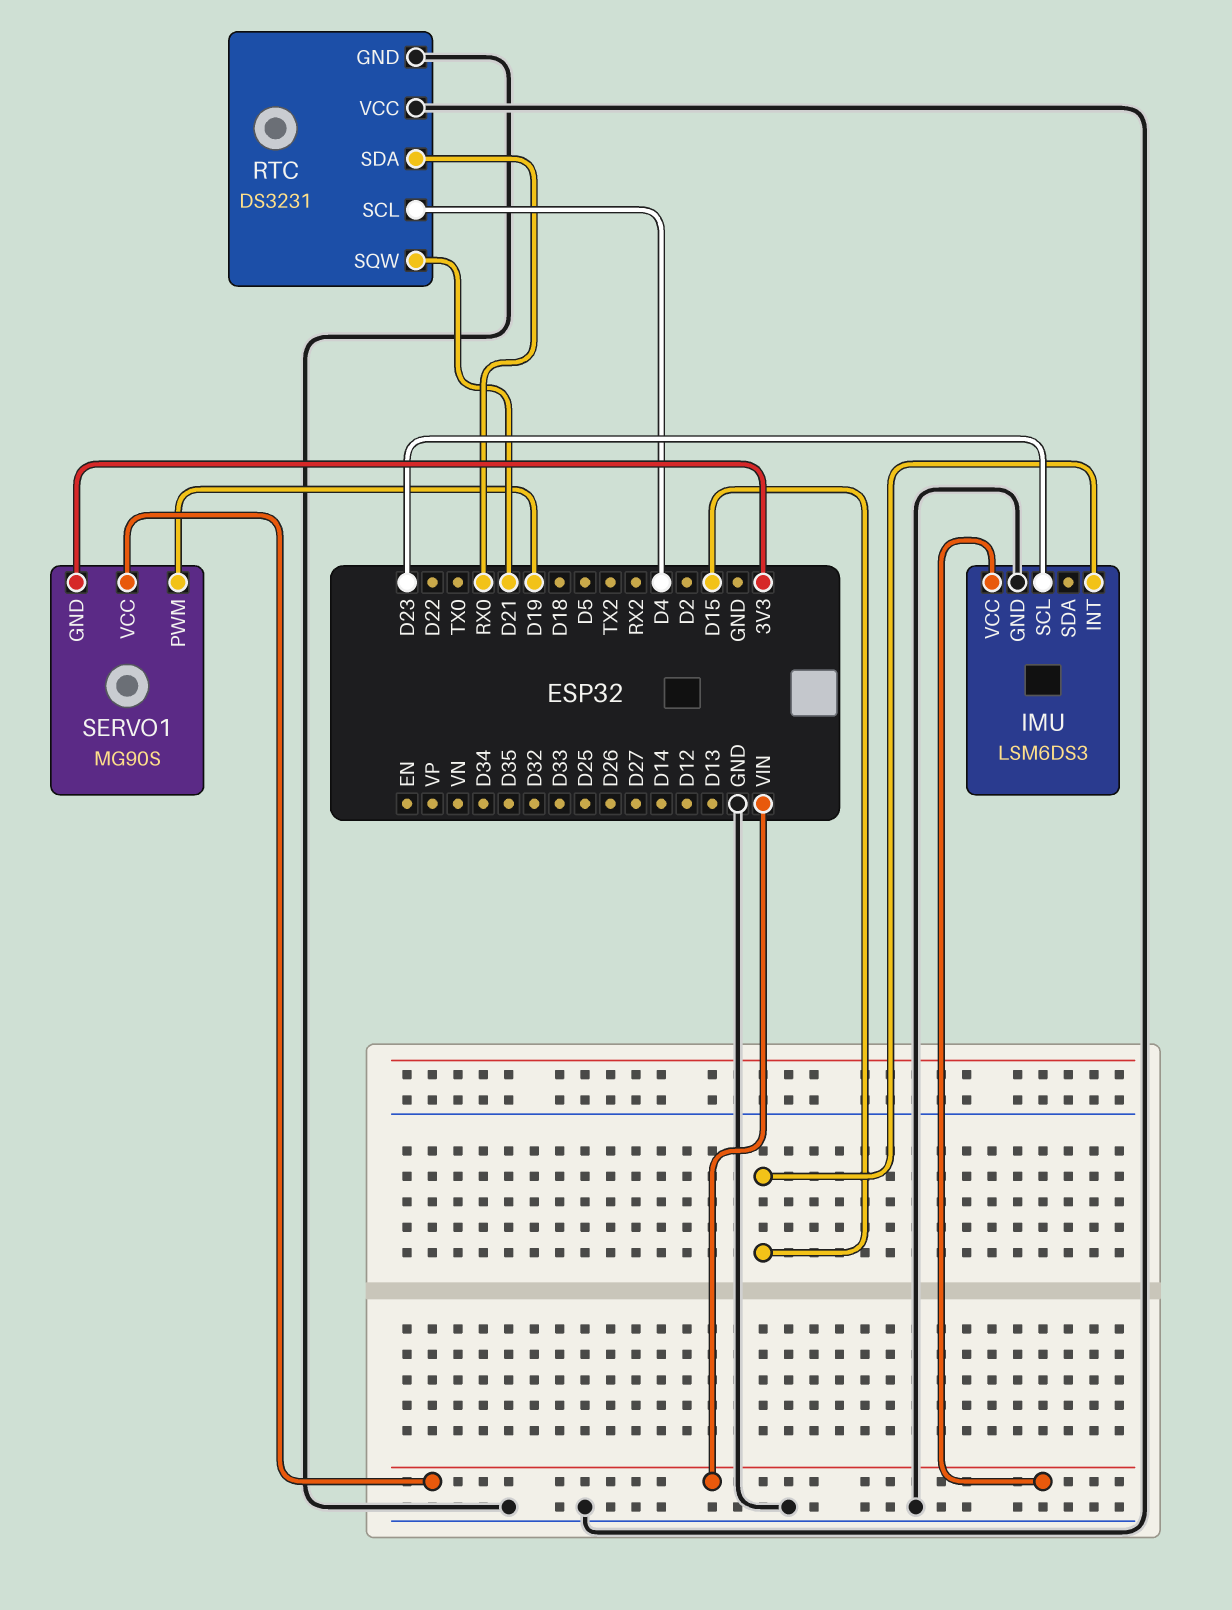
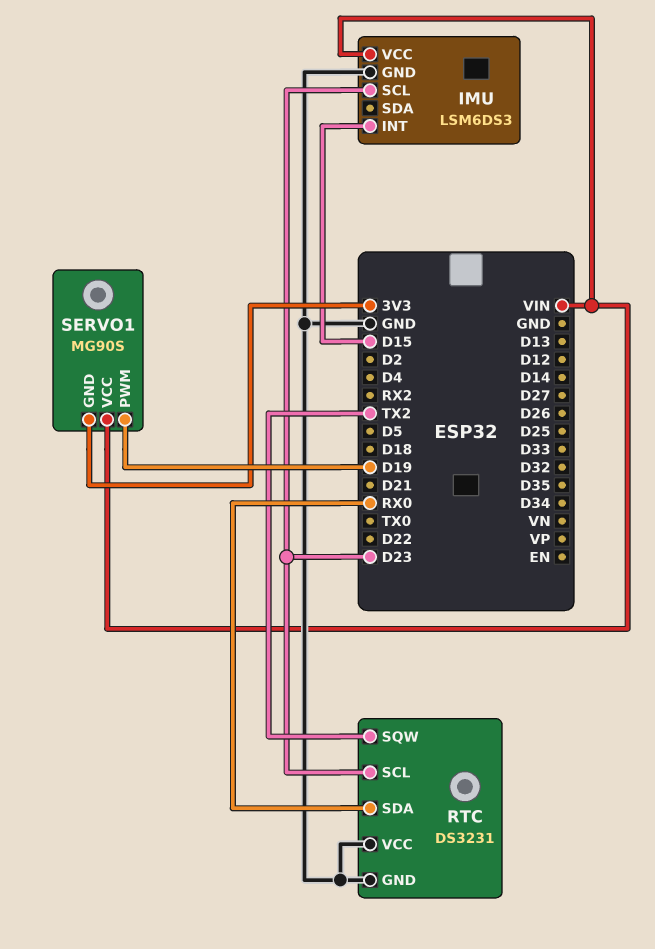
RTC pin SCL: D4 -> D23
RTC pin SQW: D21 -> TX2

